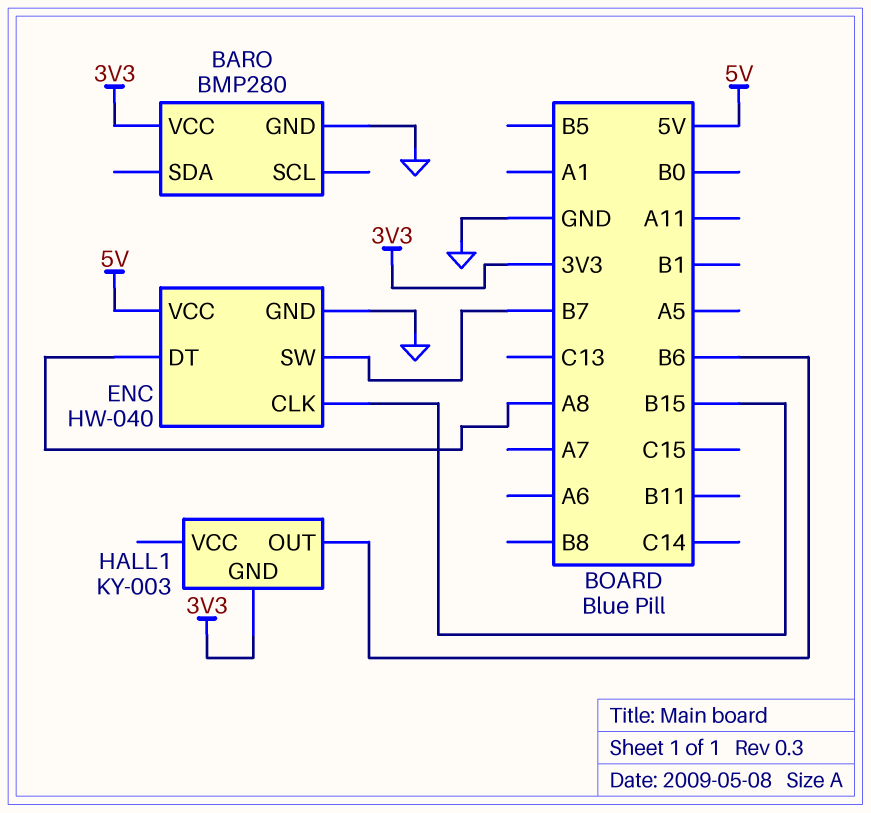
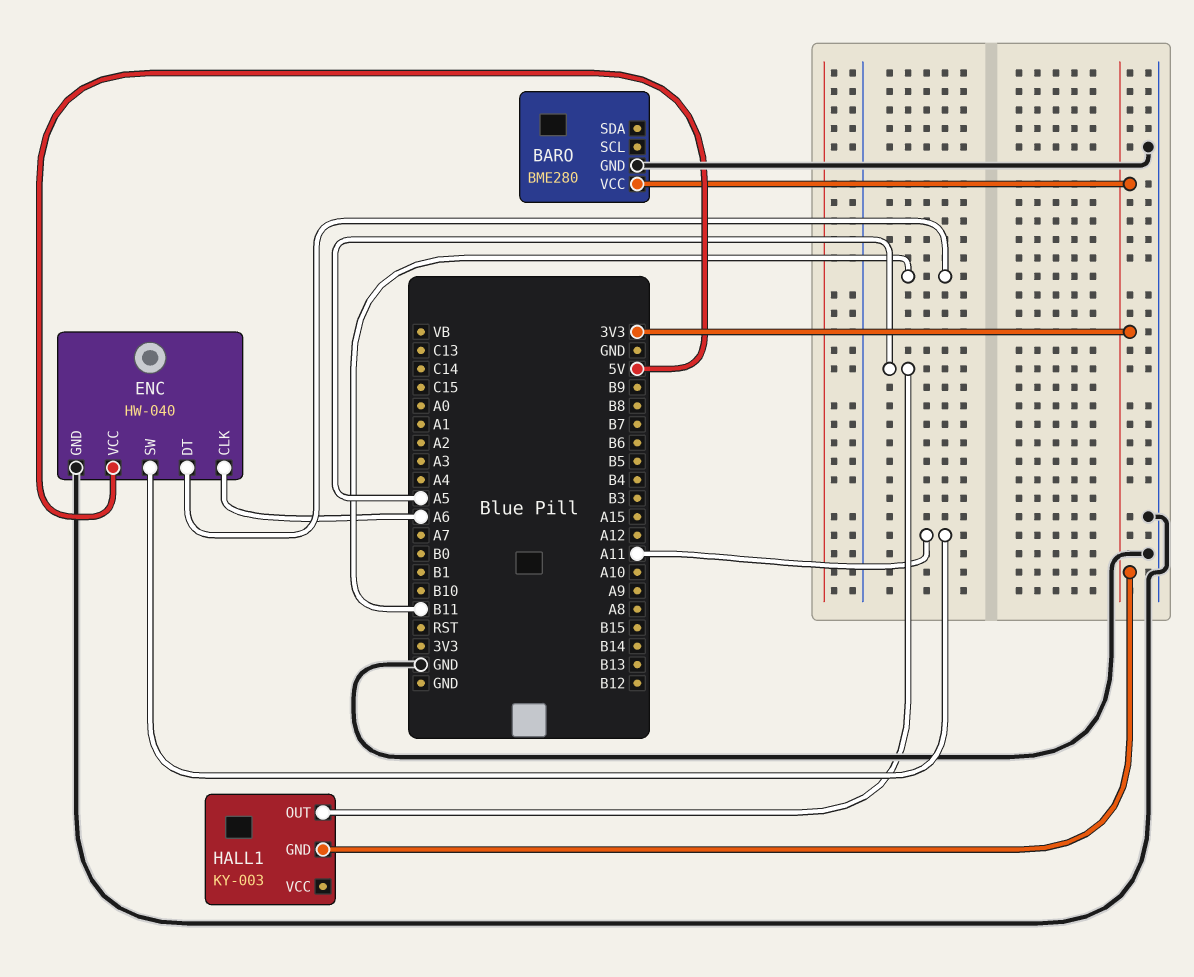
BARO: BMP280 -> BME280
ENC pin CLK: B15 -> A6
ENC pin DT: A8 -> B11
ENC pin SW: B7 -> A11
HALL1 pin OUT: B6 -> A5

